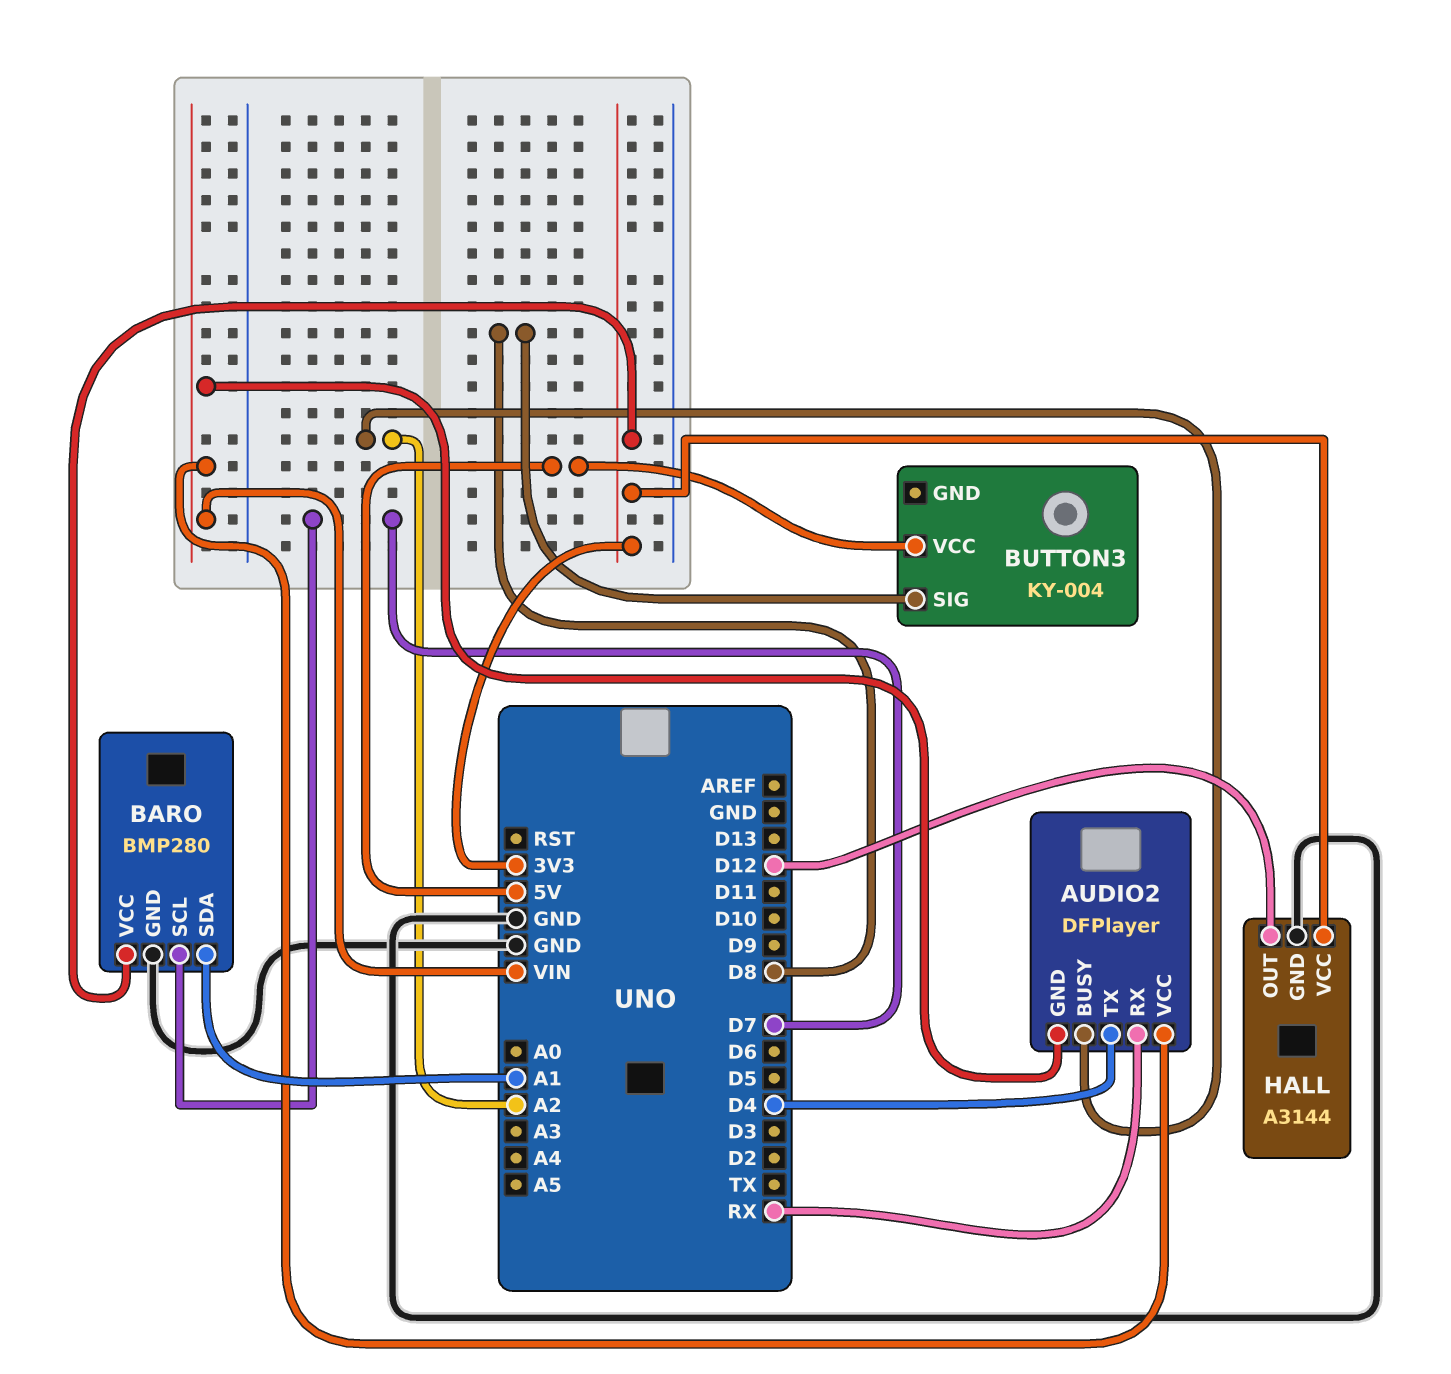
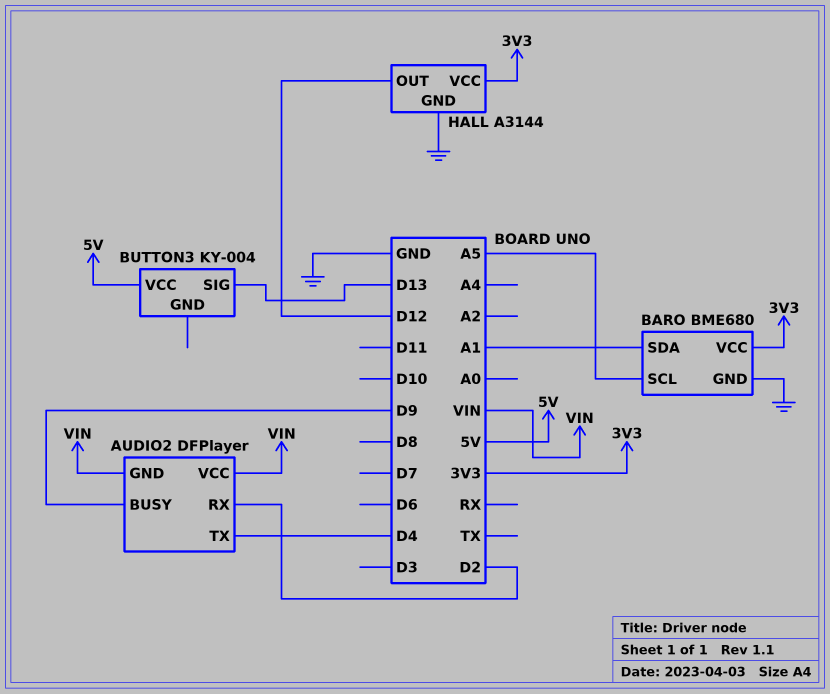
AUDIO2 pin BUSY: A2 -> D9
AUDIO2 pin RX: RX -> D2
BARO: BMP280 -> BME680
BARO pin SCL: D7 -> A5
BUTTON3 pin SIG: D8 -> D13

